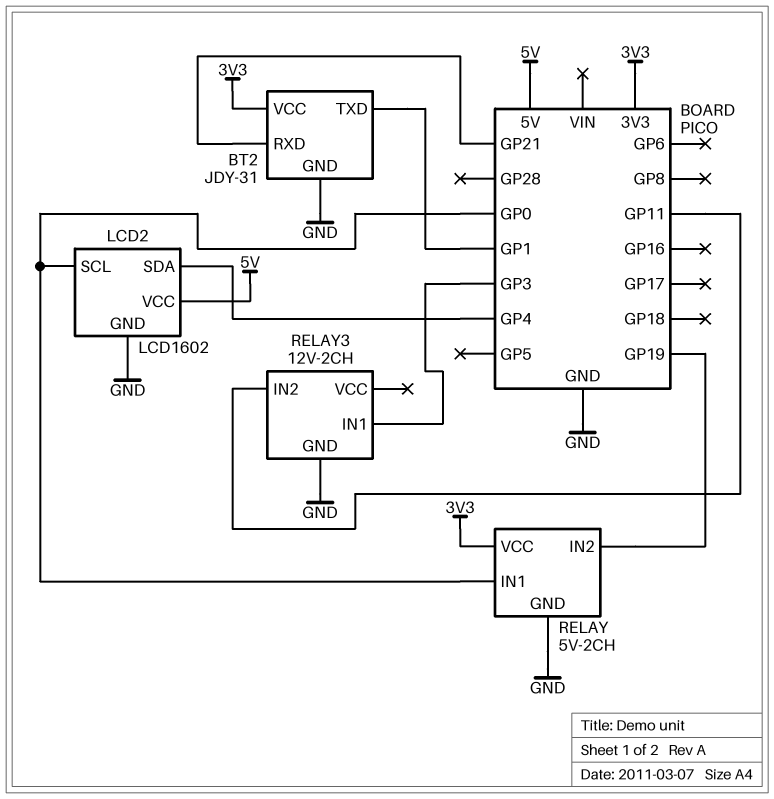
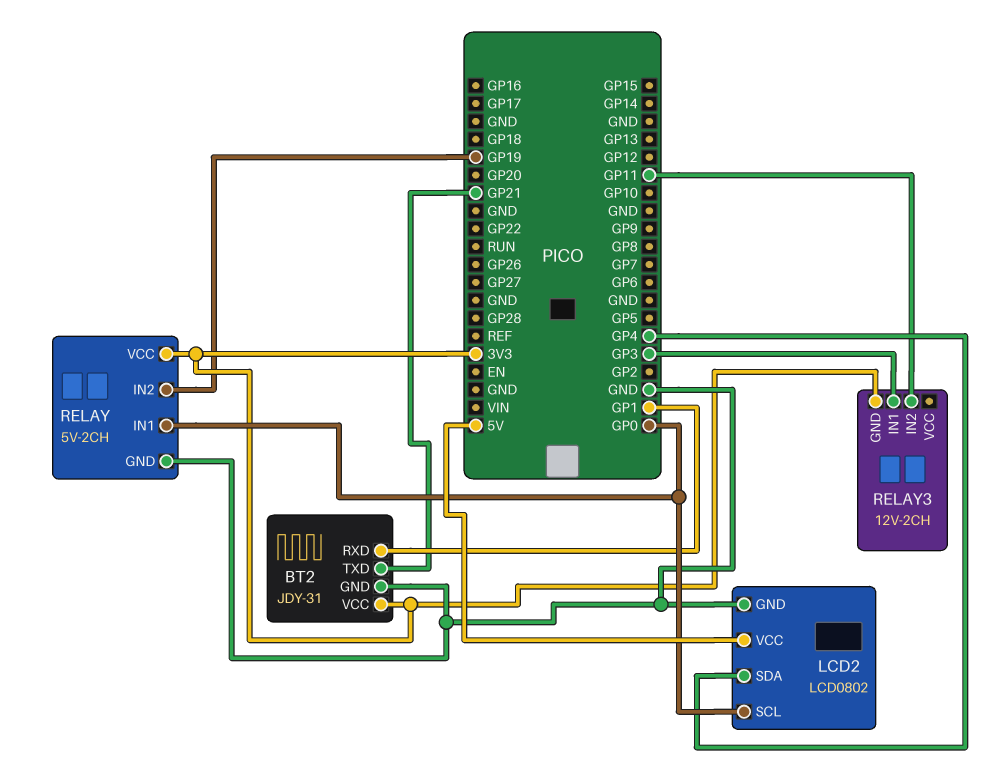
BT2 pin RXD: GP21 -> GP1
BT2 pin TXD: GP1 -> GP21
LCD2: LCD1602 -> LCD0802
RELAY3 pin GND: GND -> 3V3

